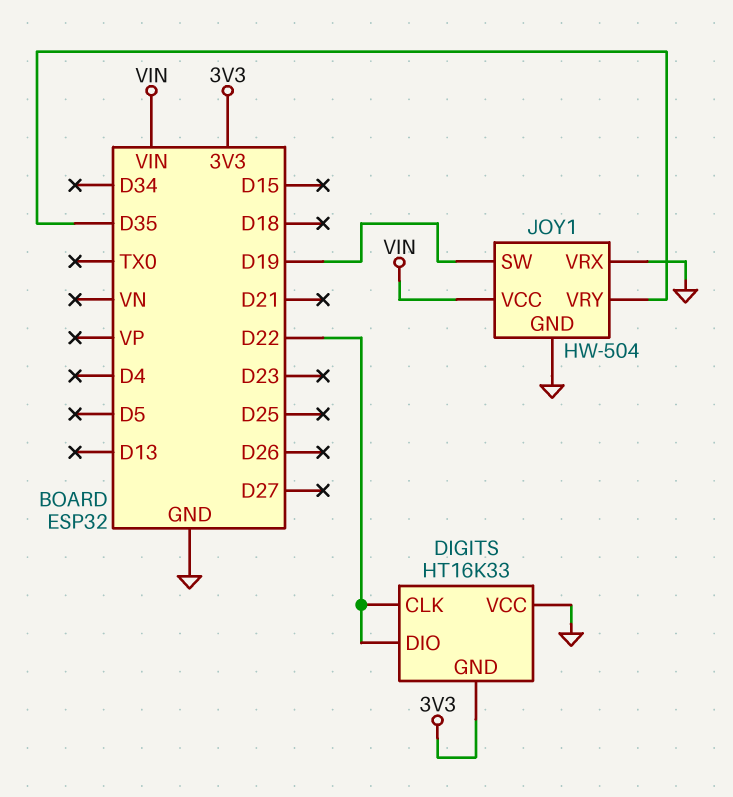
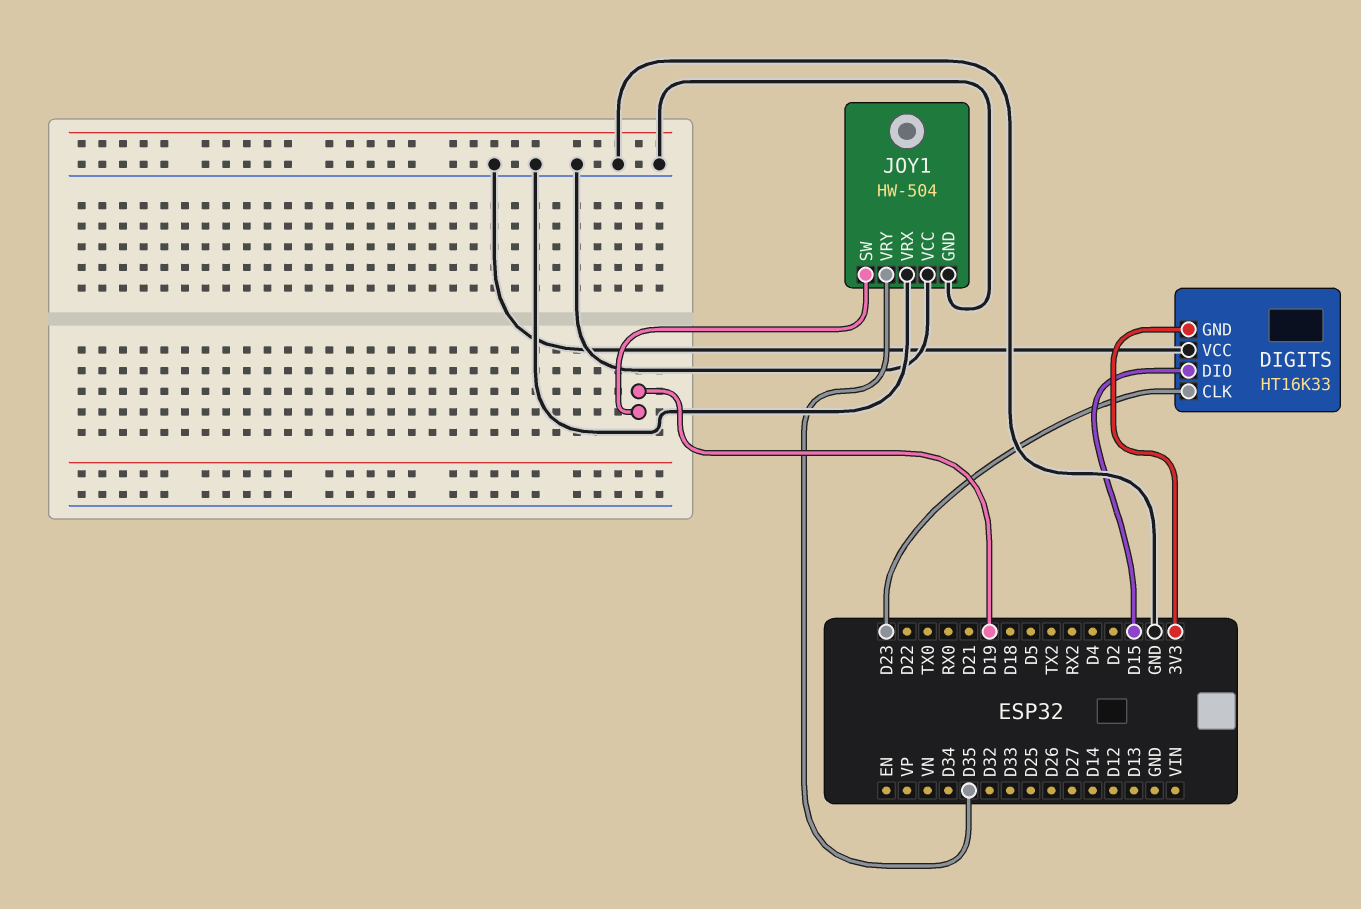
DIGITS pin CLK: D22 -> D23
DIGITS pin DIO: D22 -> D15
JOY1 pin VCC: VIN -> GND

